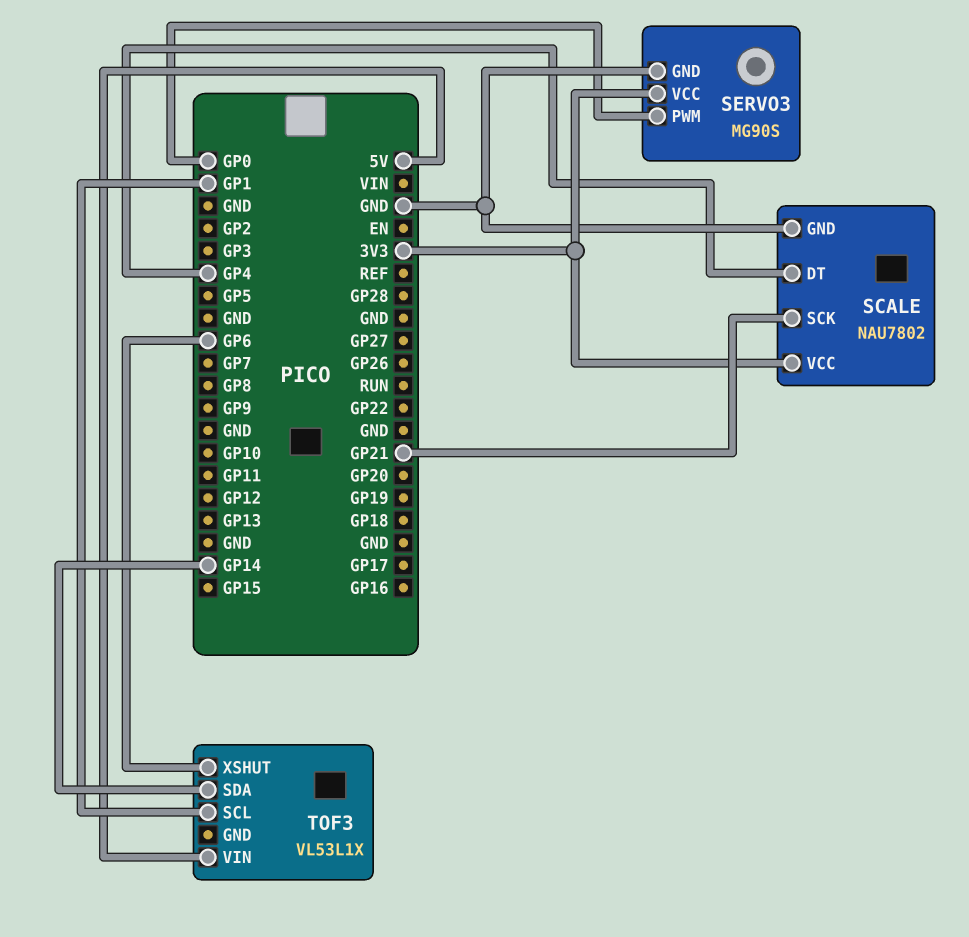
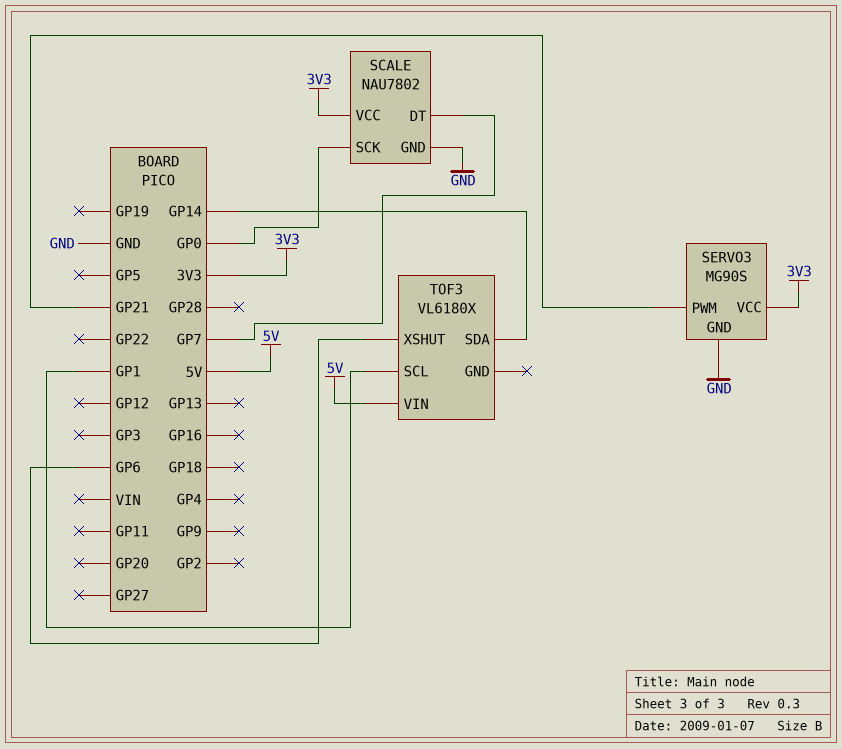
SCALE pin DT: GP4 -> GP7
SCALE pin SCK: GP21 -> GP0
SERVO3 pin PWM: GP0 -> GP21
TOF3: VL53L1X -> VL6180X

